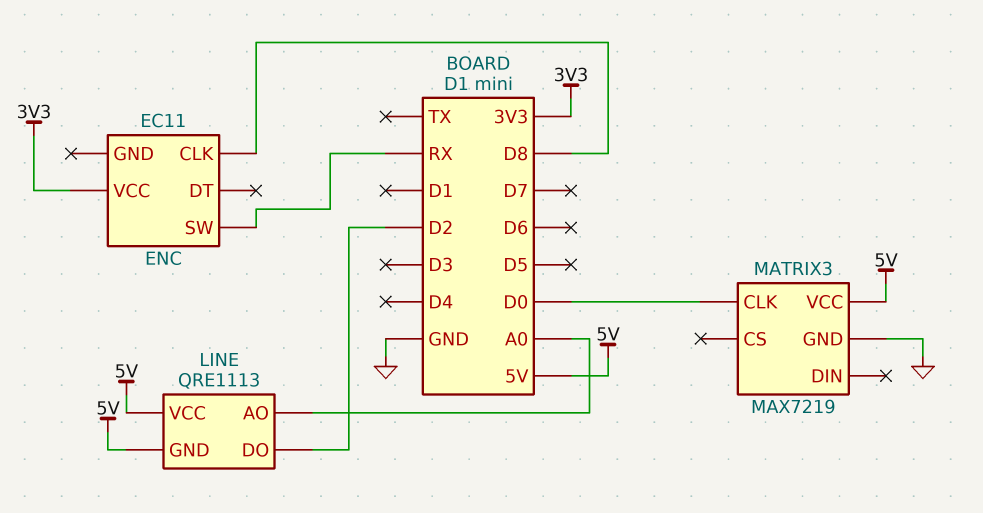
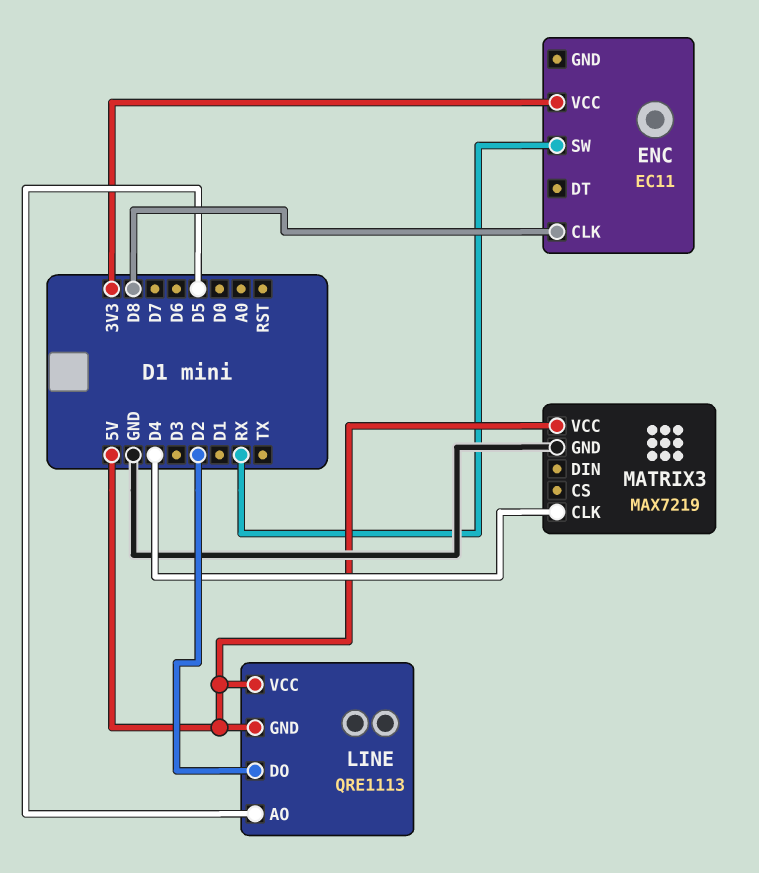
LINE pin AO: A0 -> D5
MATRIX3 pin CLK: D0 -> D4

